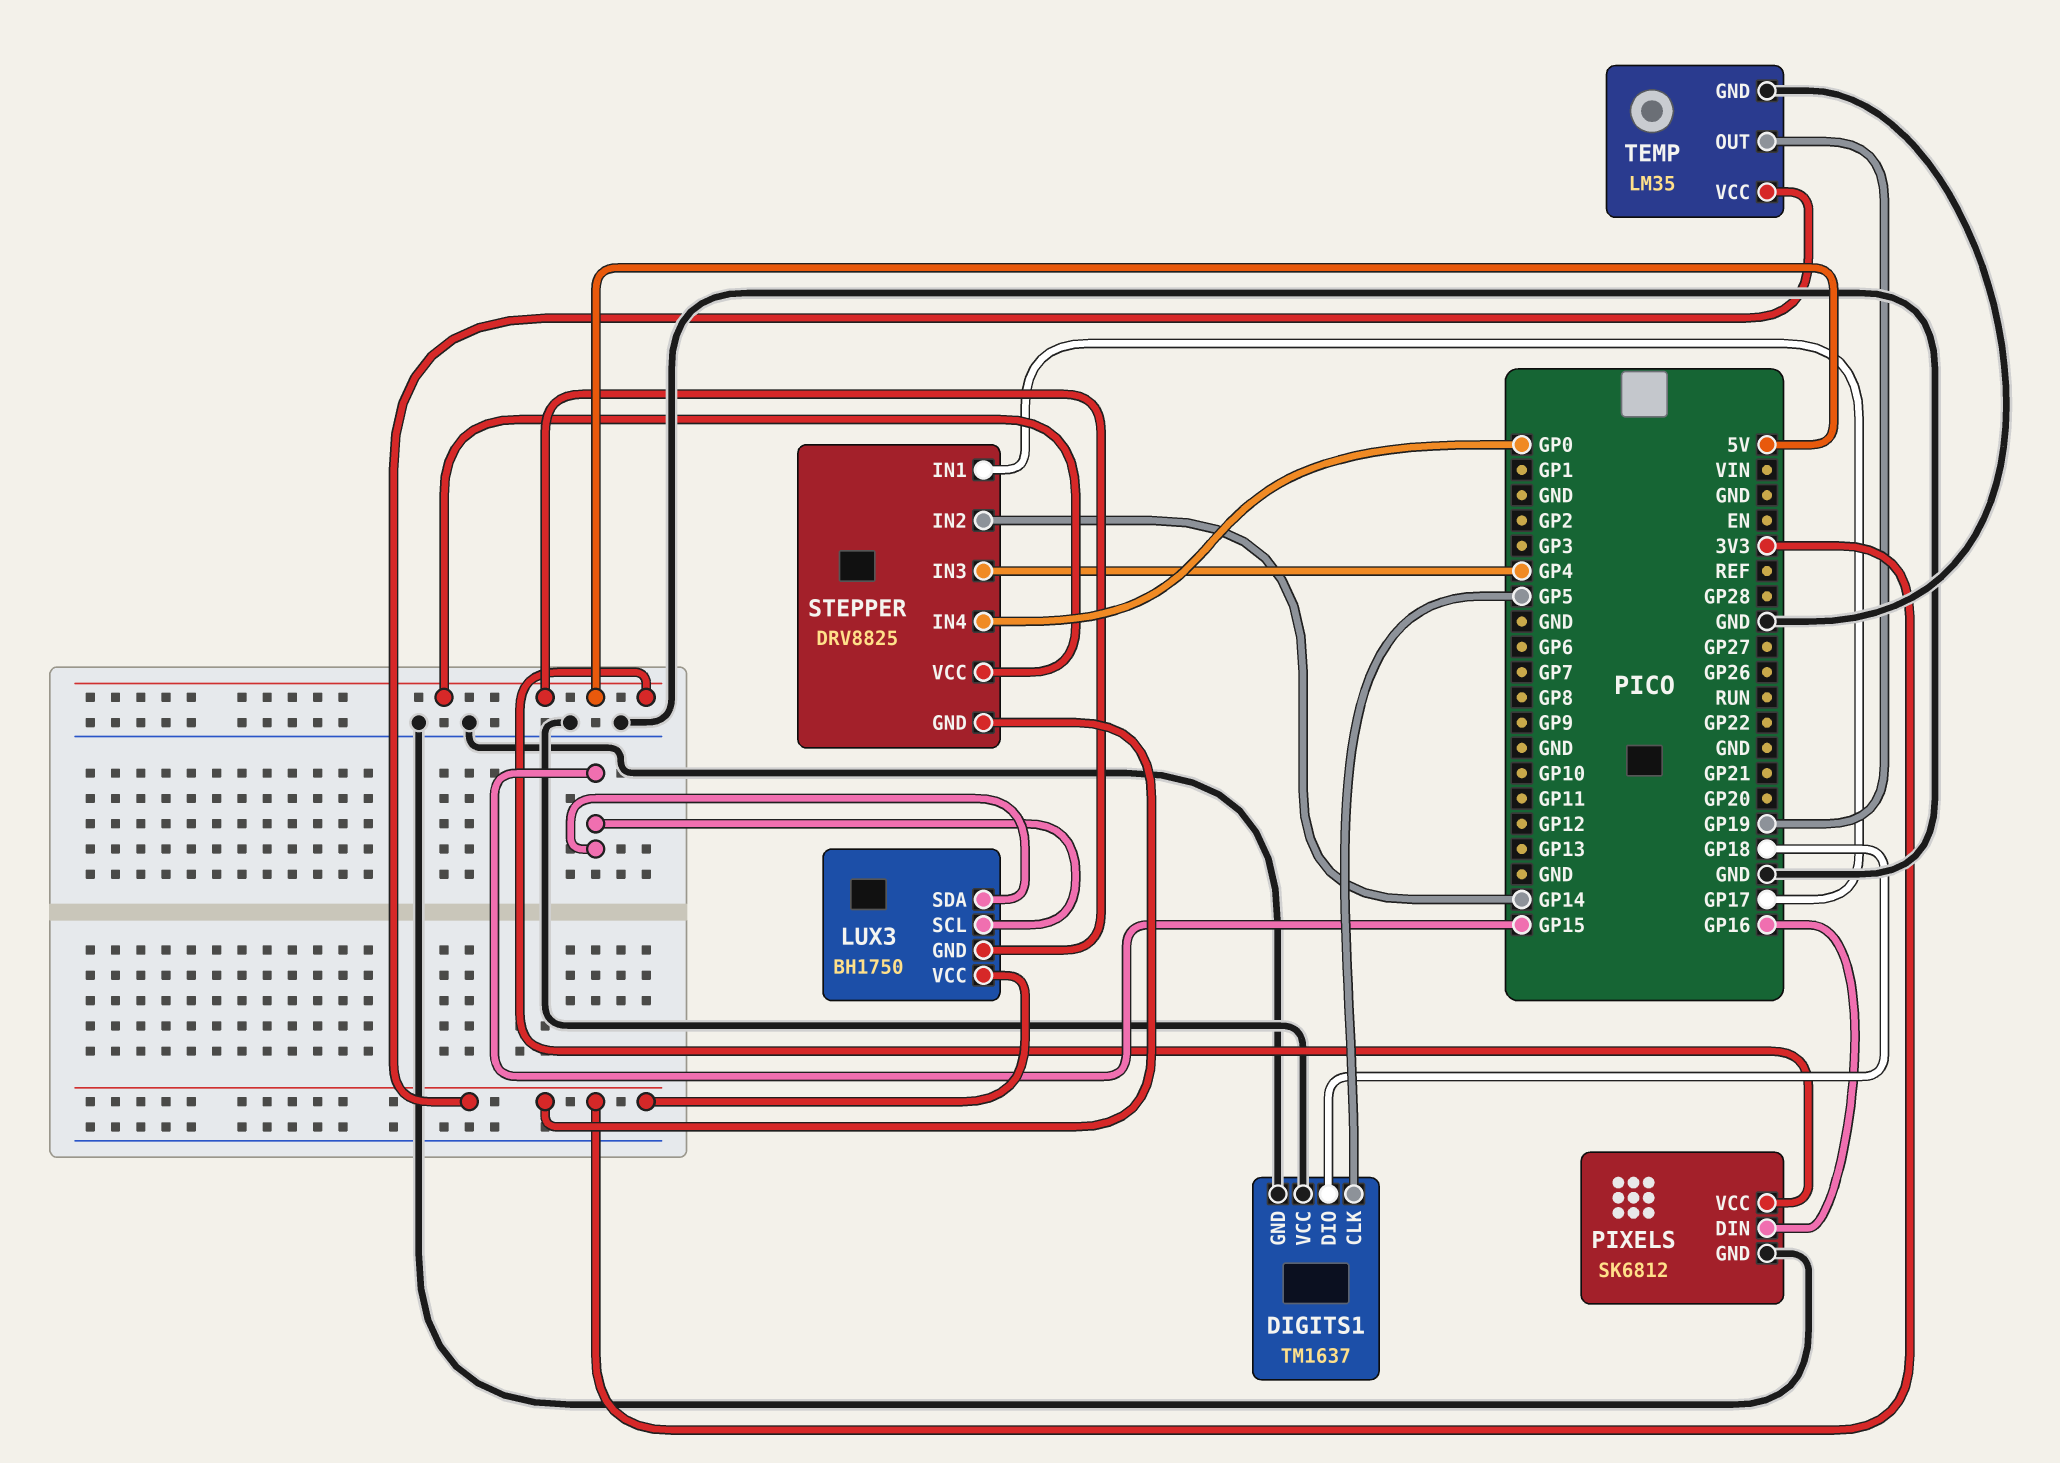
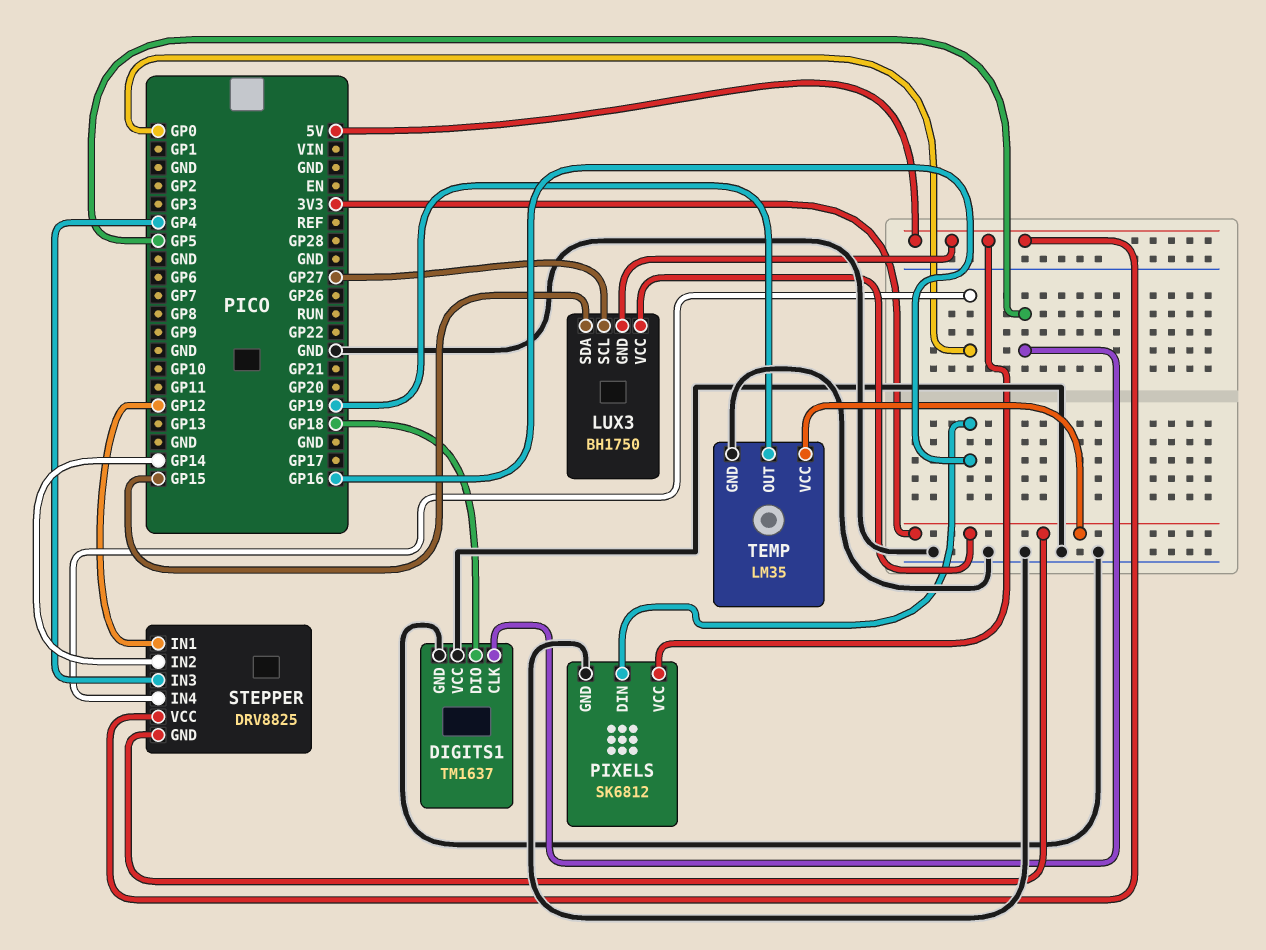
LUX3 pin SCL: GP15 -> GP27
STEPPER pin IN1: GP17 -> GP12

